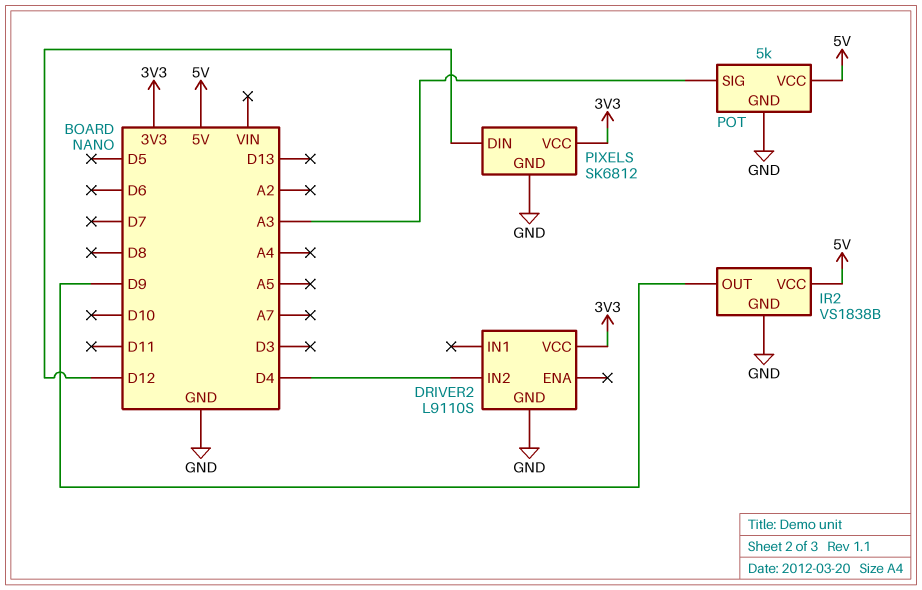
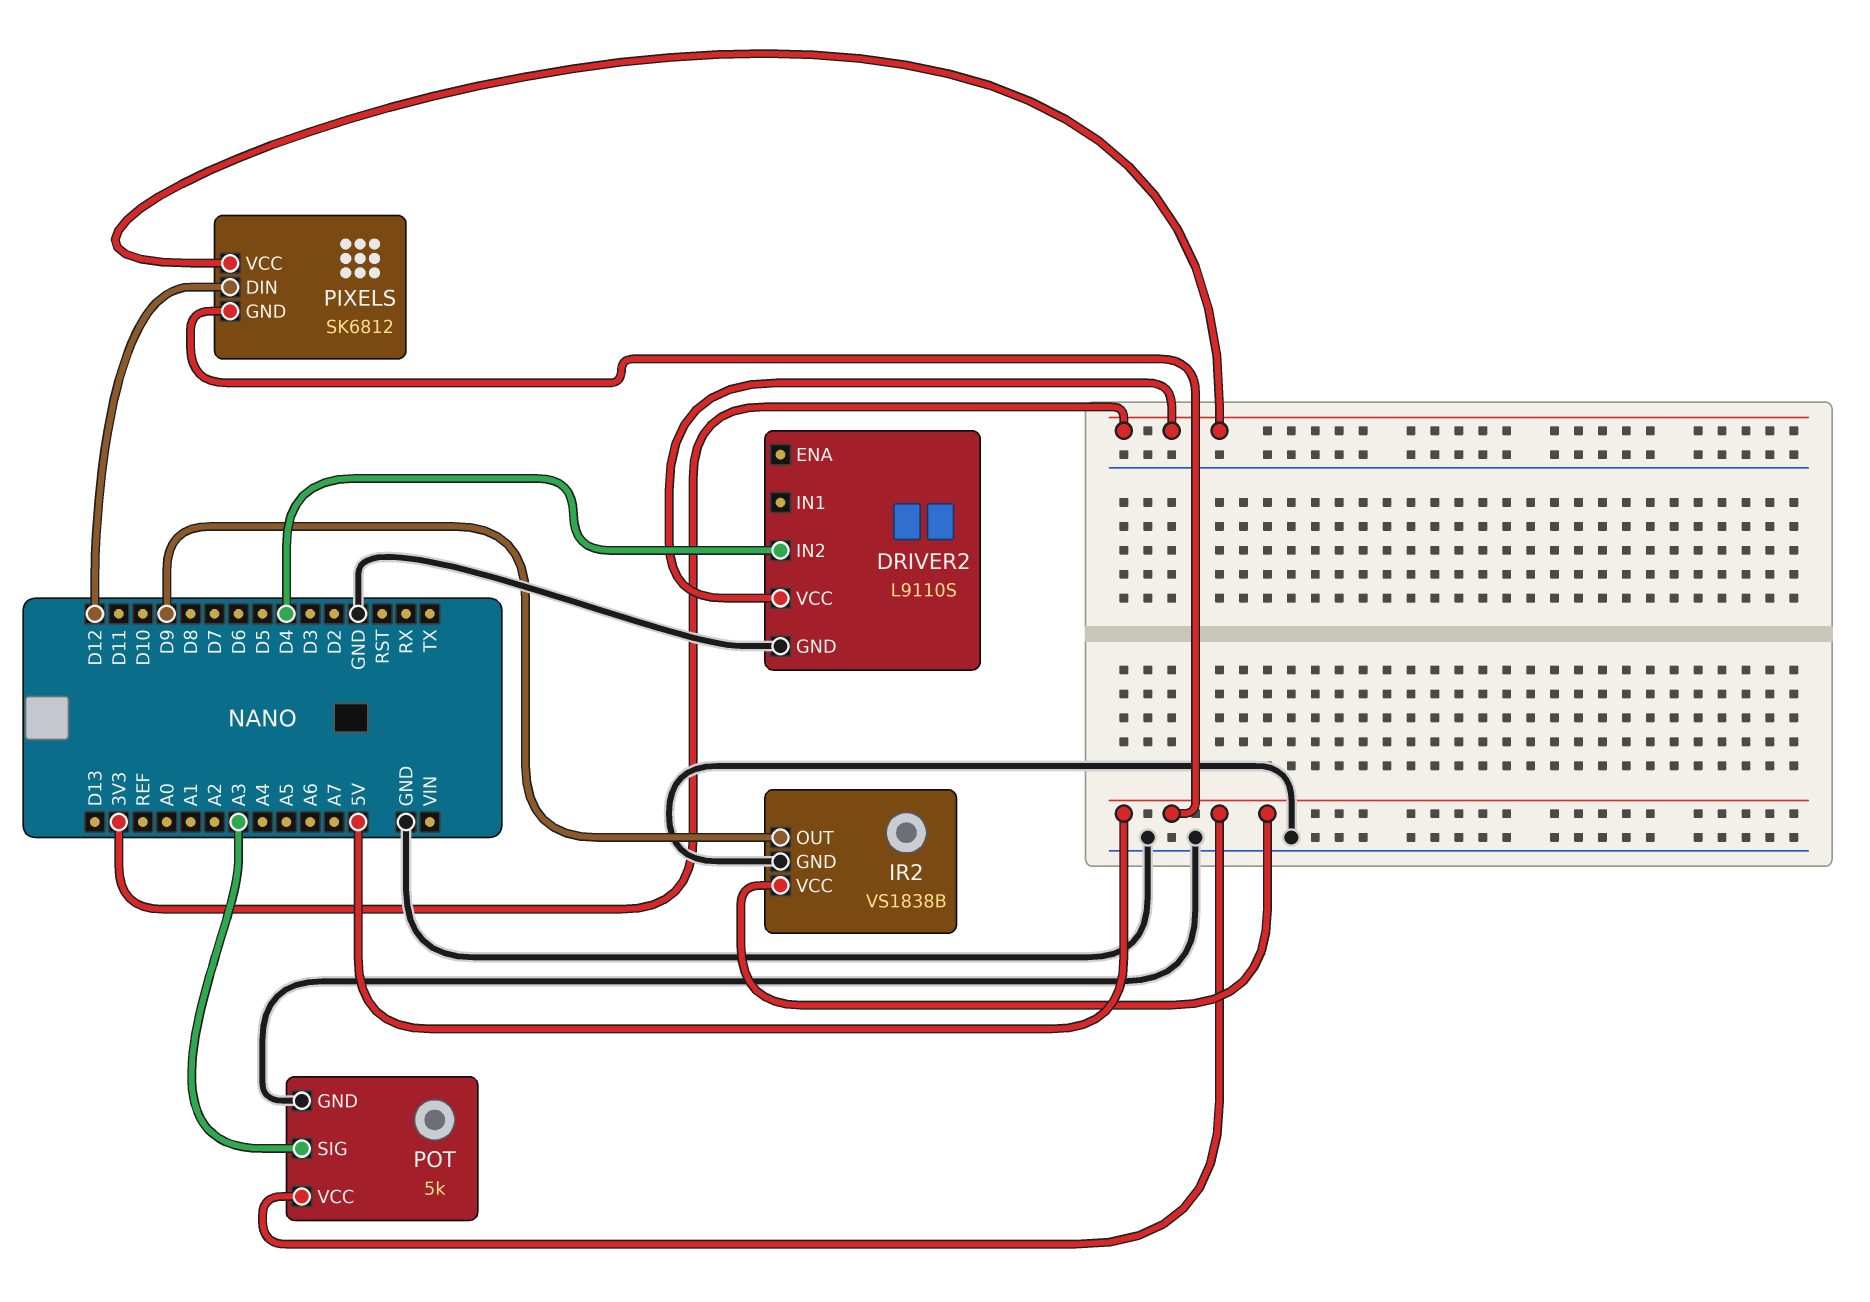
PIXELS pin GND: GND -> 5V

